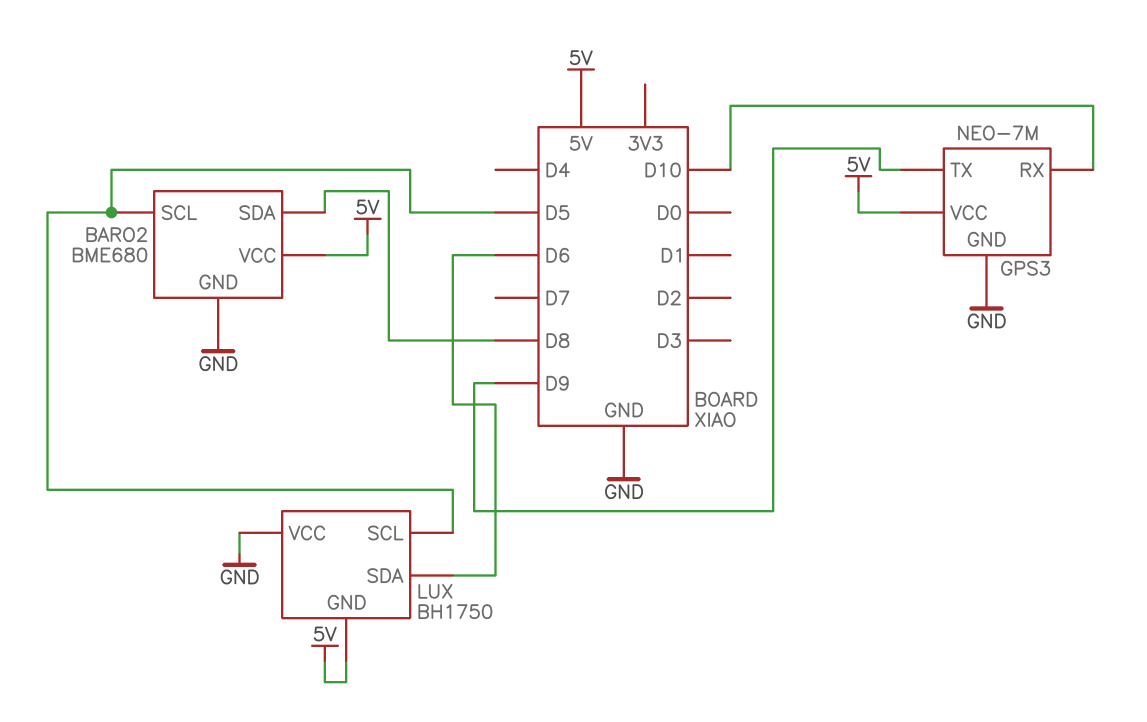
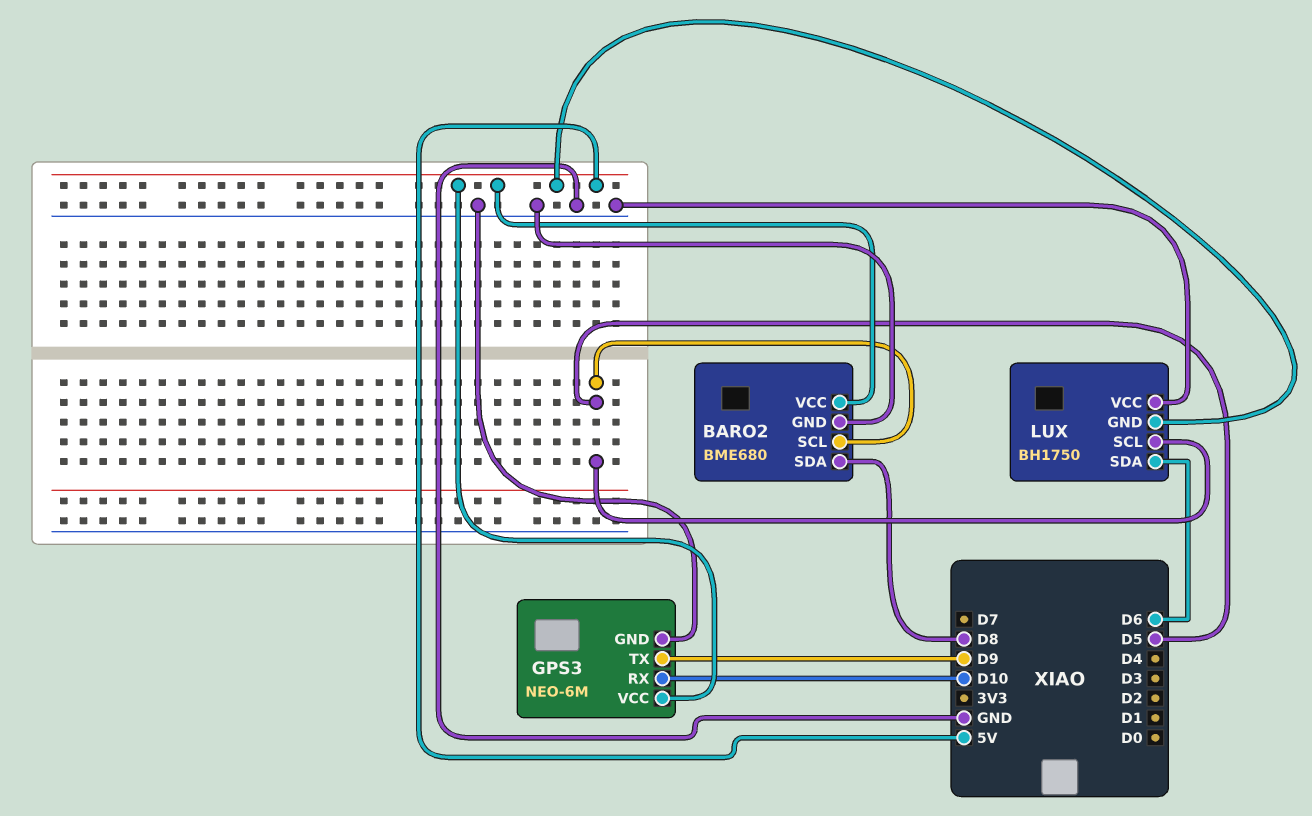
GPS3: NEO-7M -> NEO-6M

